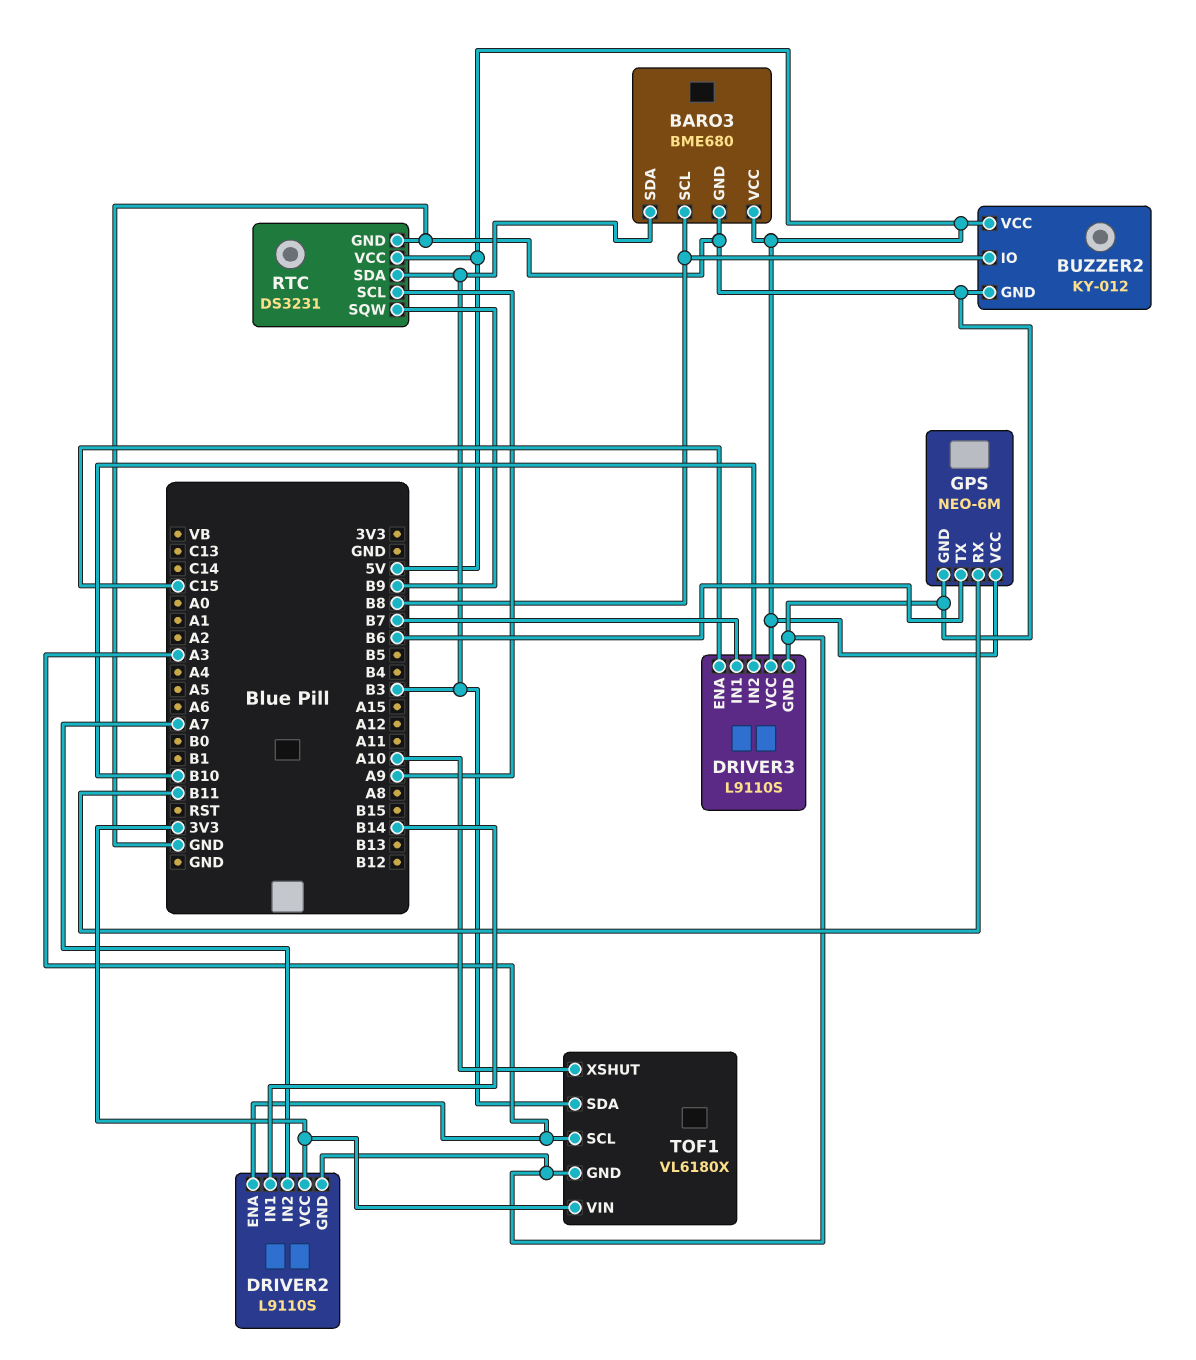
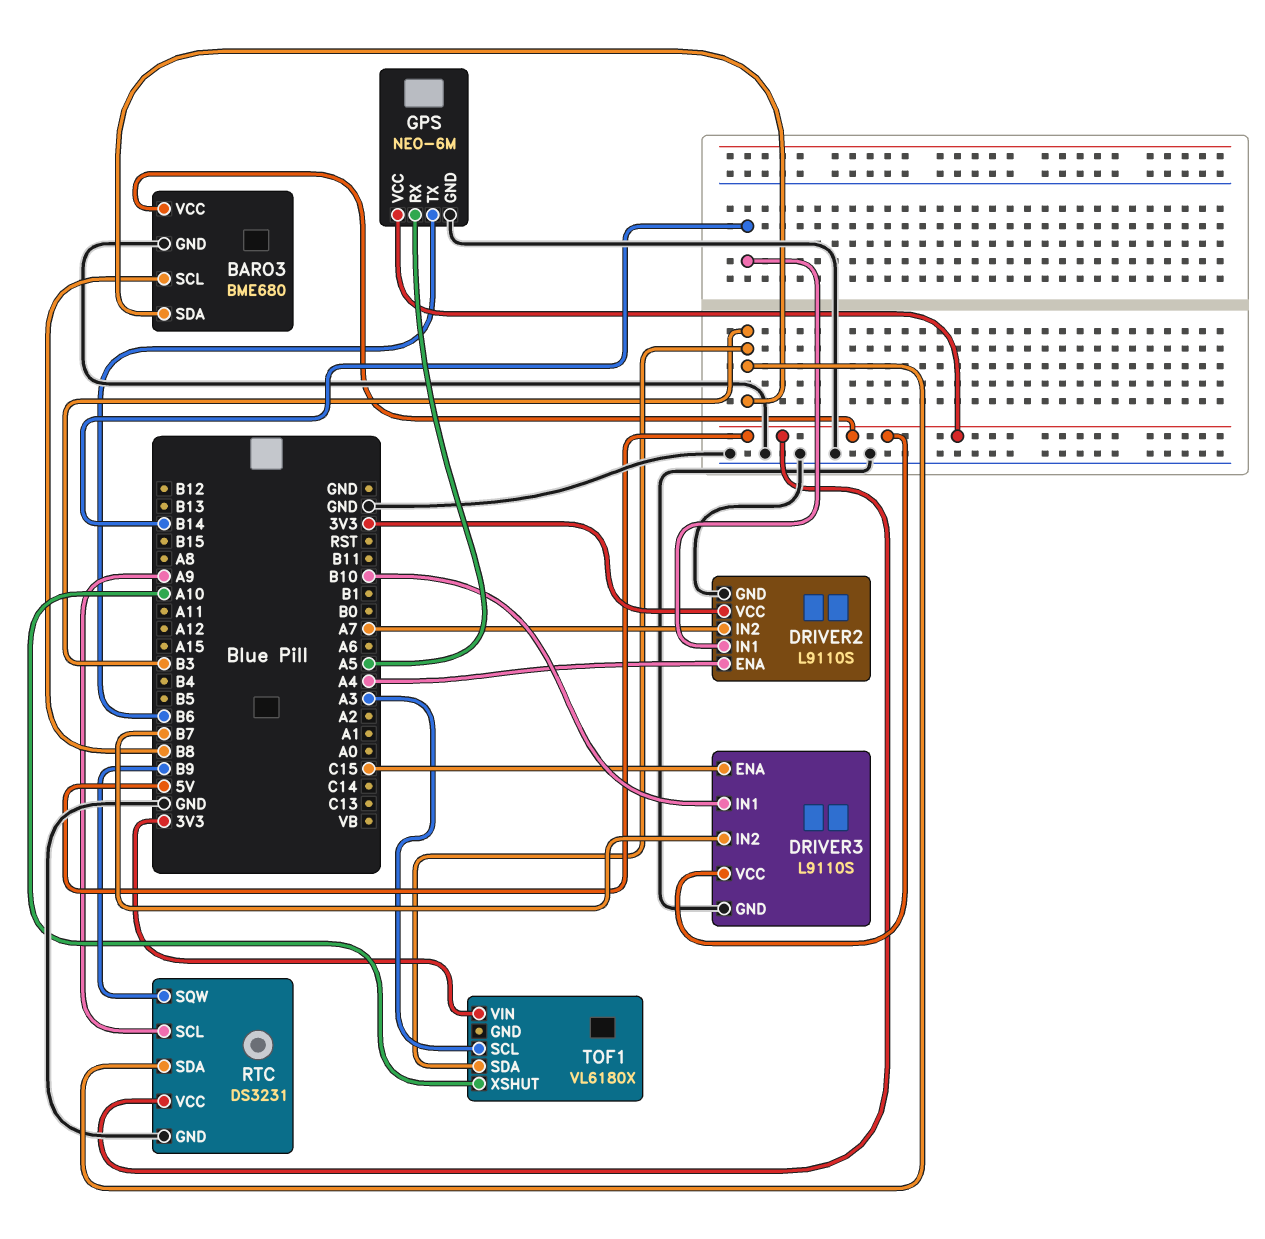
BUZZER2: KY-012 -> none
BUZZER2 pin GND: GND -> none
BUZZER2 pin IO: B8 -> none
BUZZER2 pin VCC: 5V -> none
DRIVER2 pin ENA: A3 -> A4
DRIVER3 pin IN1: B7 -> B10
DRIVER3 pin IN2: B10 -> B7
GPS pin RX: B11 -> A5
TOF1 pin GND: GND -> none

